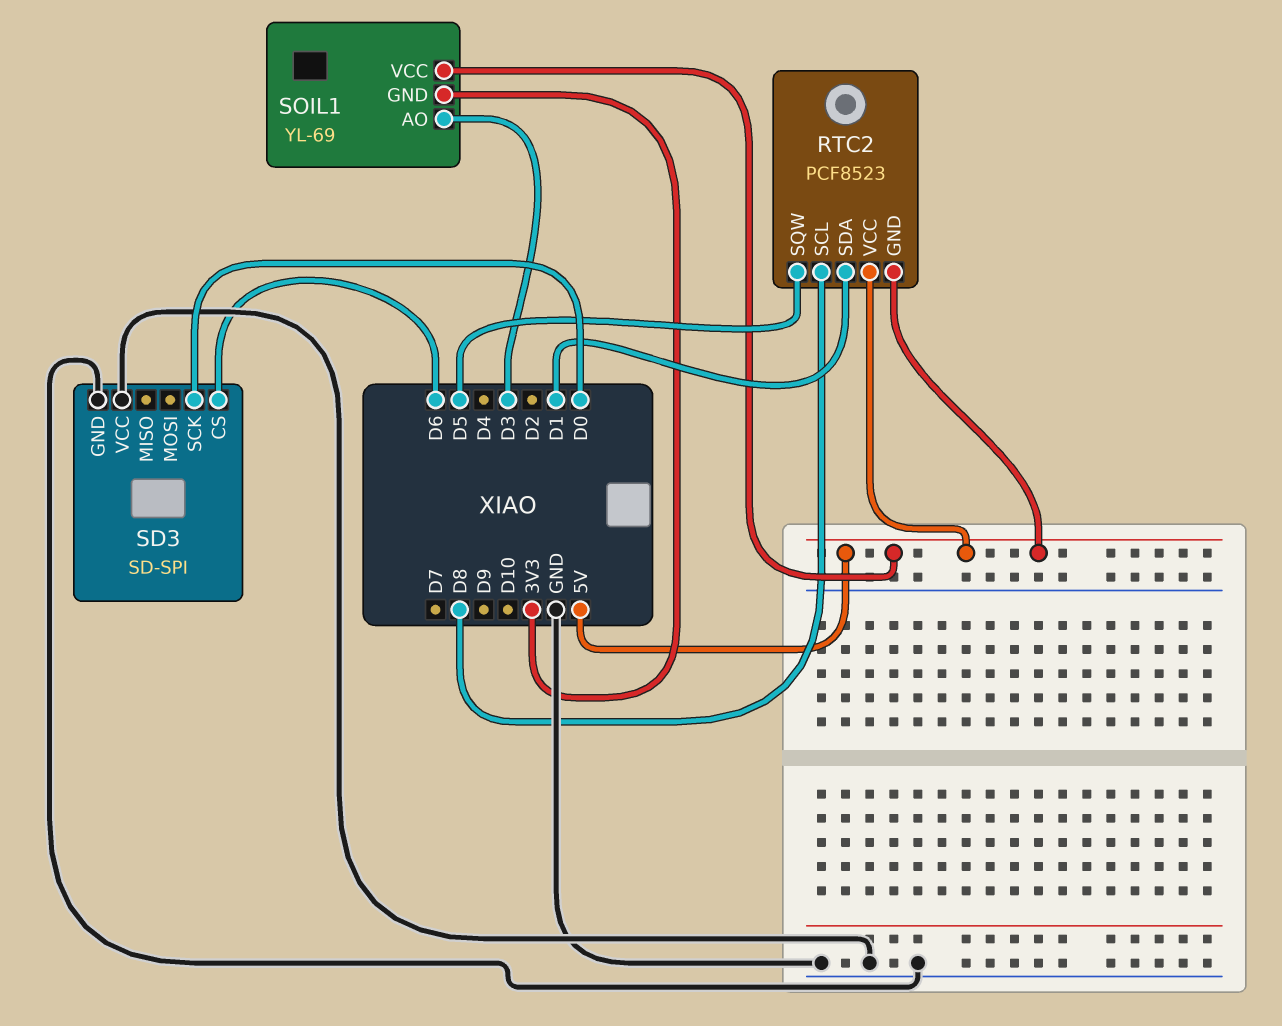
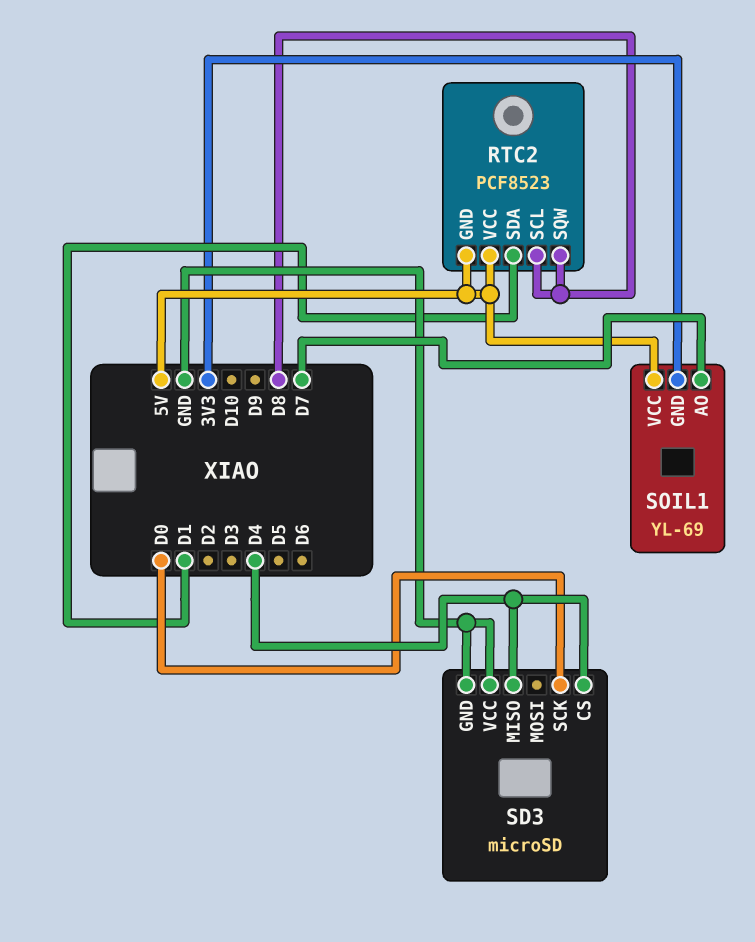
RTC2 pin SQW: D5 -> D8
SD3: SD-SPI -> microSD
SD3 pin CS: D6 -> D4
SD3 pin MISO: none -> D4
SOIL1 pin AO: D3 -> D7

